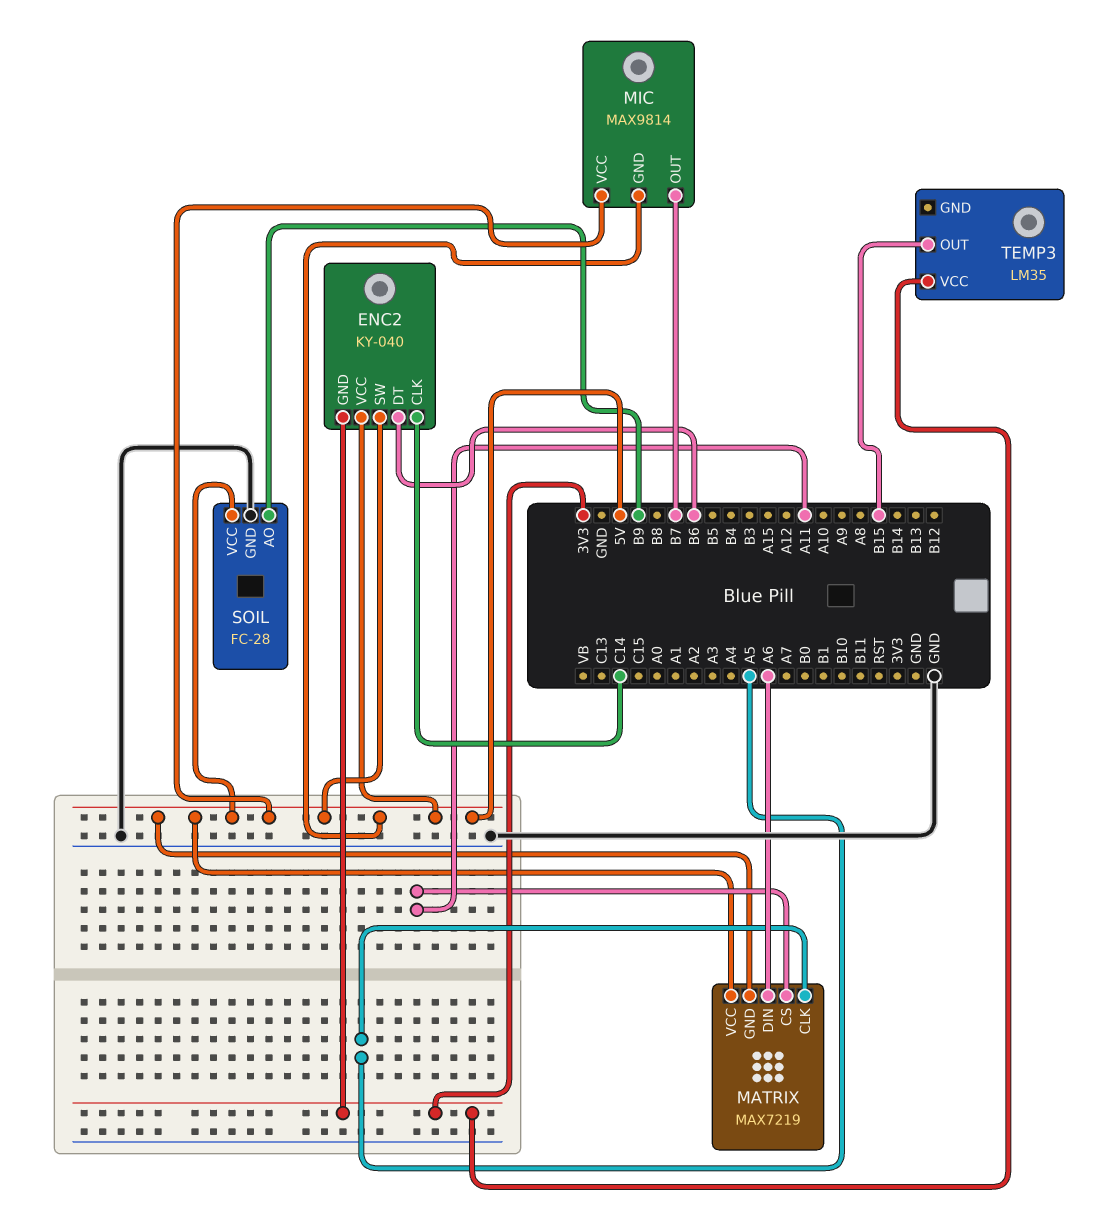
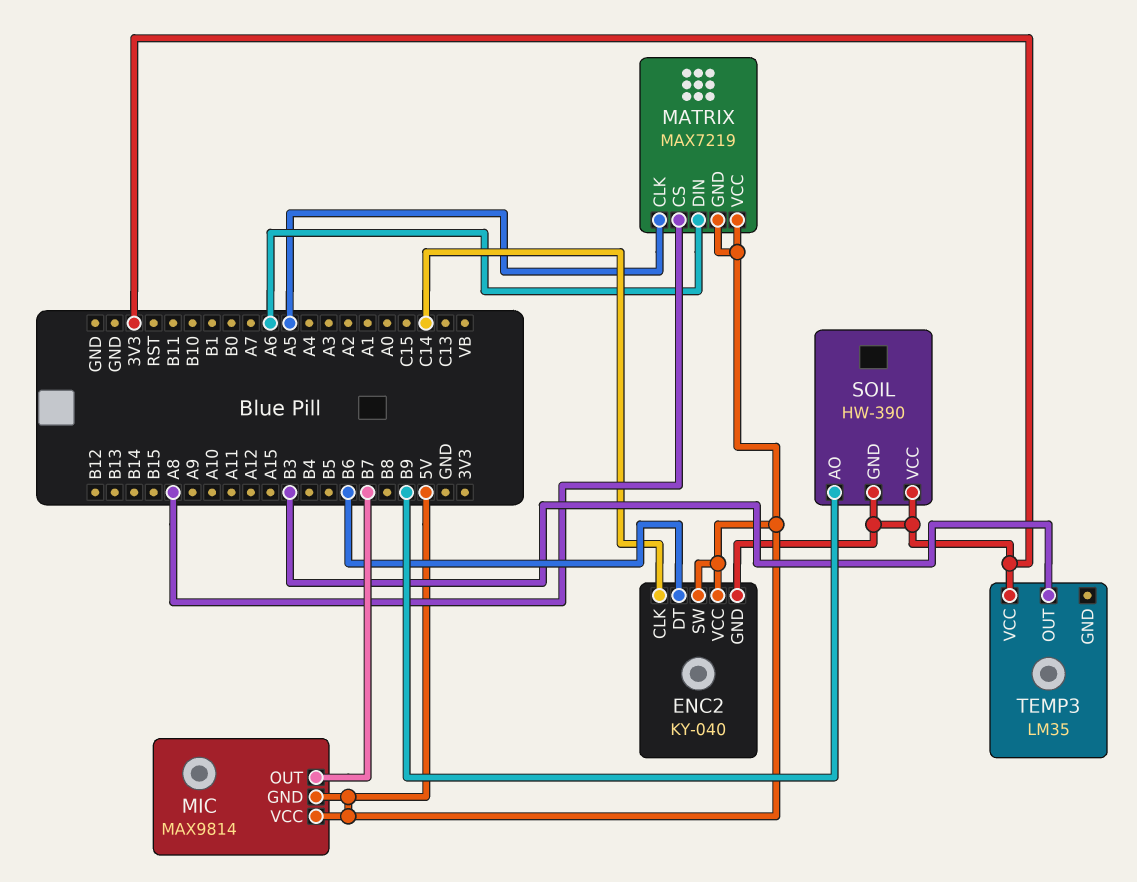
MATRIX pin CS: A11 -> A8
SOIL: FC-28 -> HW-390
SOIL pin GND: GND -> 3V3
SOIL pin VCC: 5V -> 3V3
TEMP3 pin OUT: B15 -> B3

